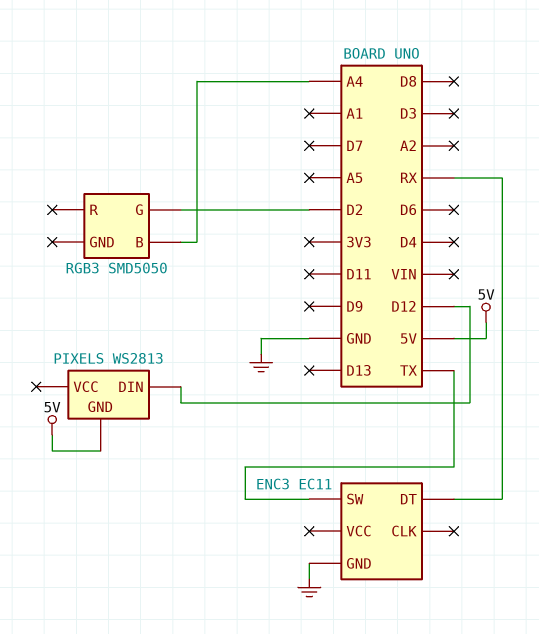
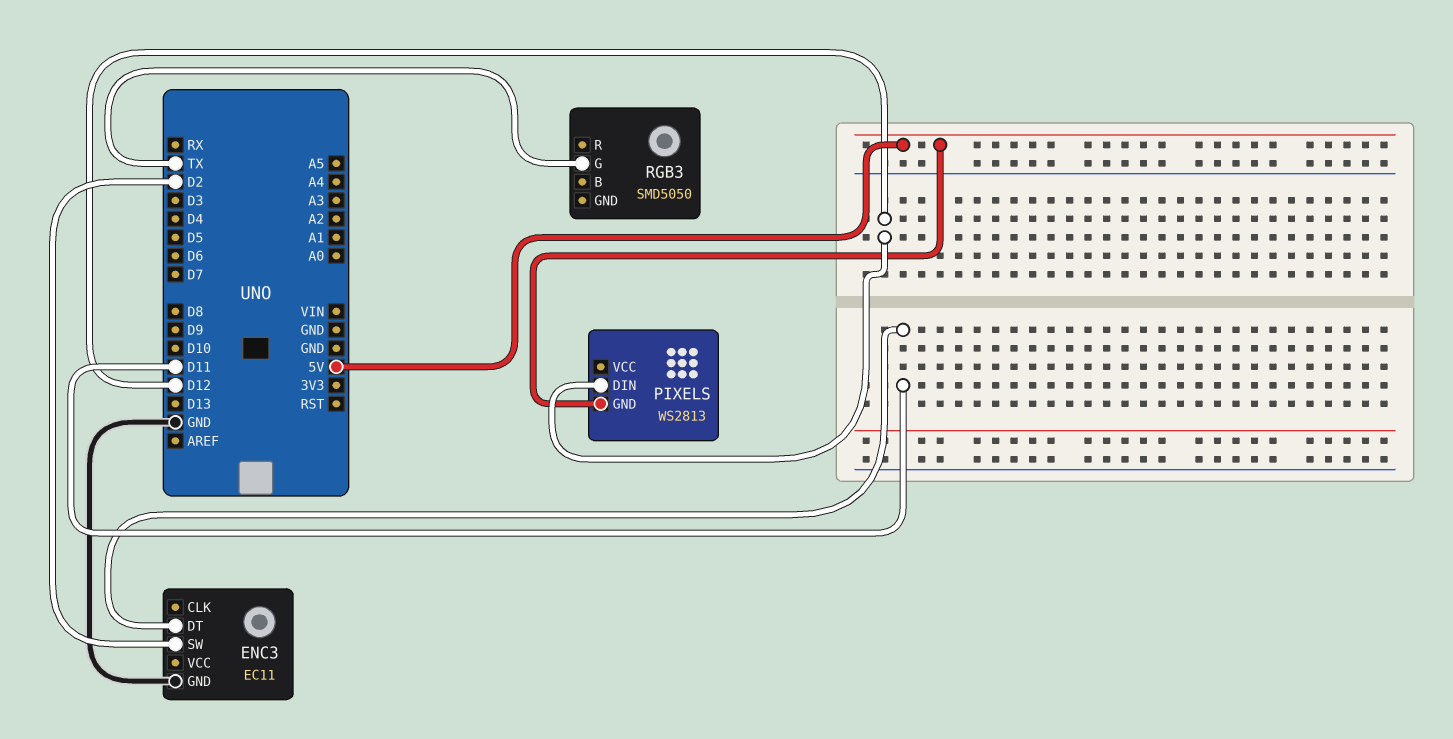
ENC3 pin DT: RX -> D11
ENC3 pin SW: TX -> D2
RGB3 pin B: A4 -> none
RGB3 pin G: D2 -> TX

